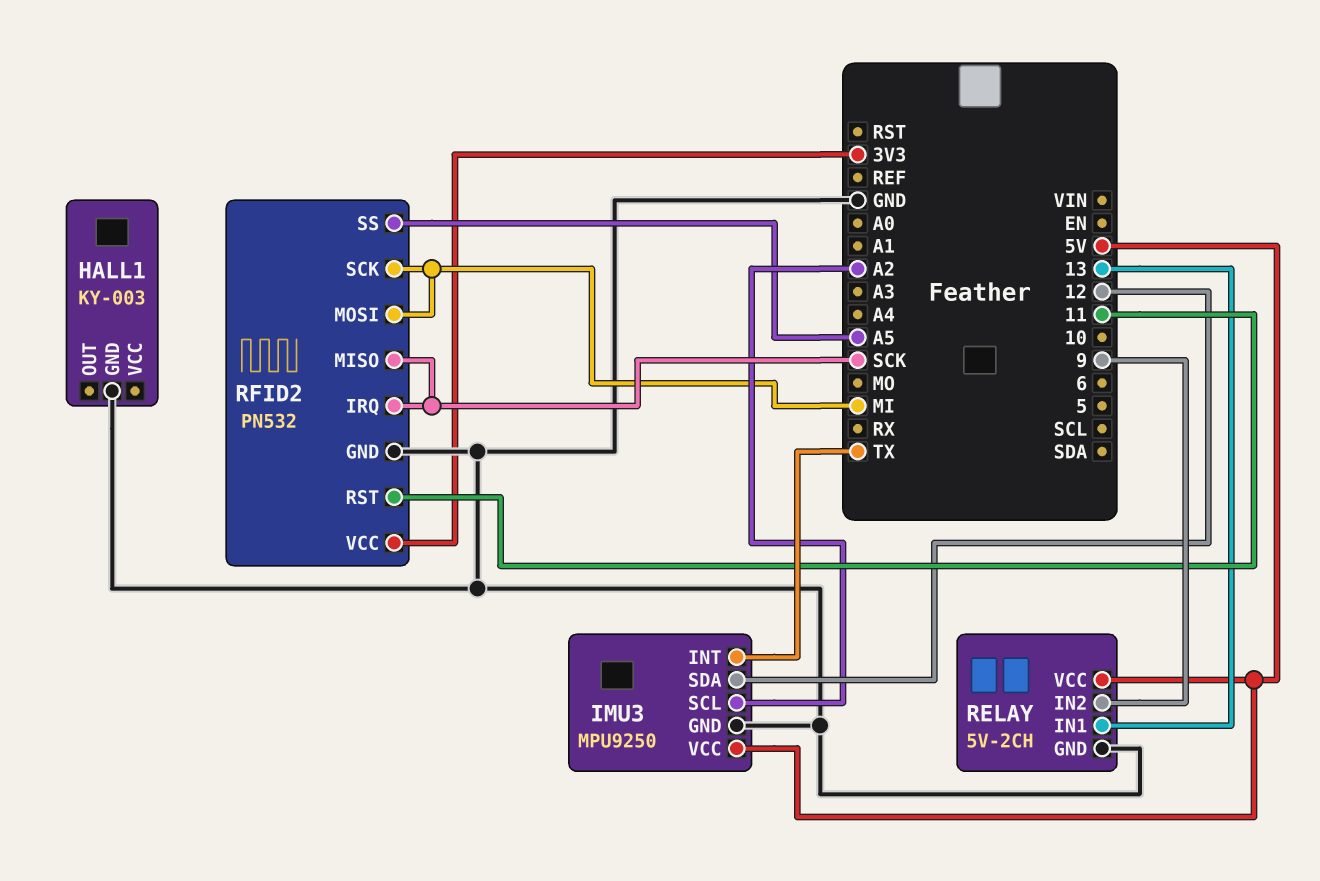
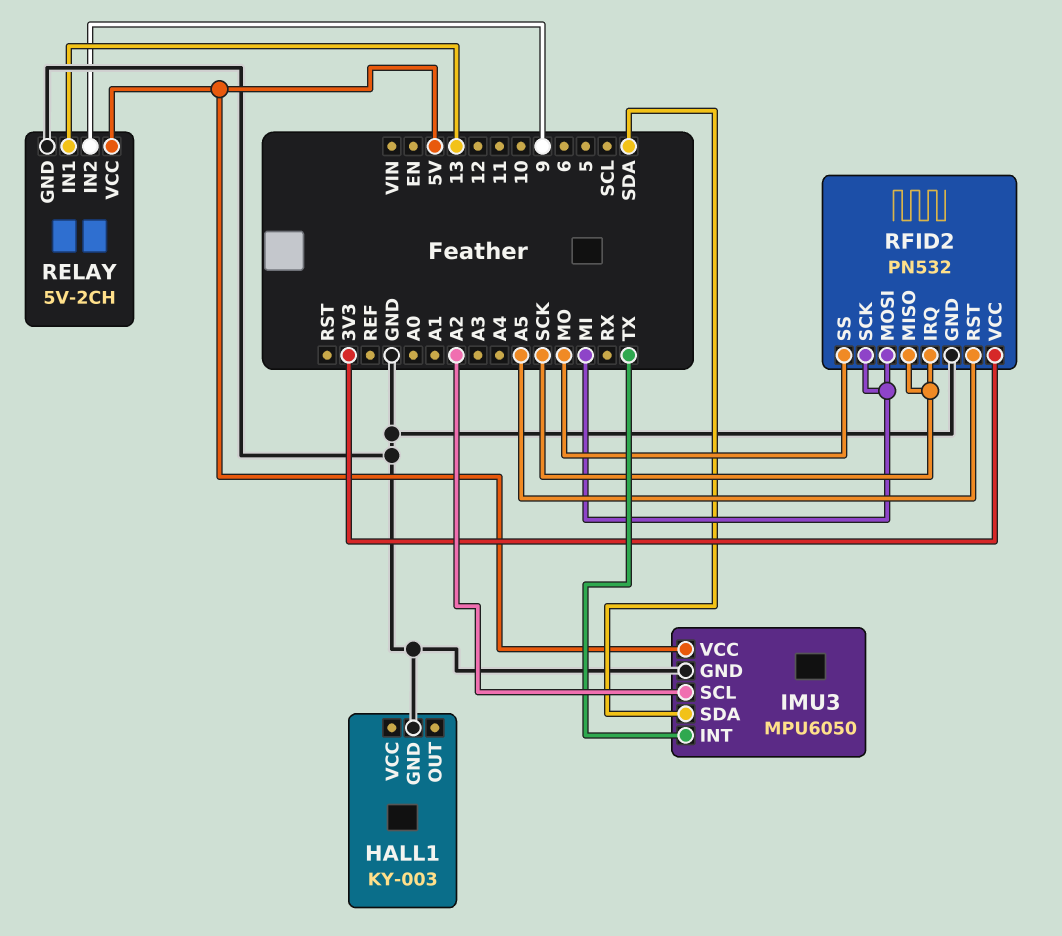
IMU3: MPU9250 -> MPU6050
IMU3 pin SDA: 12 -> SDA
RFID2 pin RST: 11 -> A5
RFID2 pin SS: A5 -> MO

